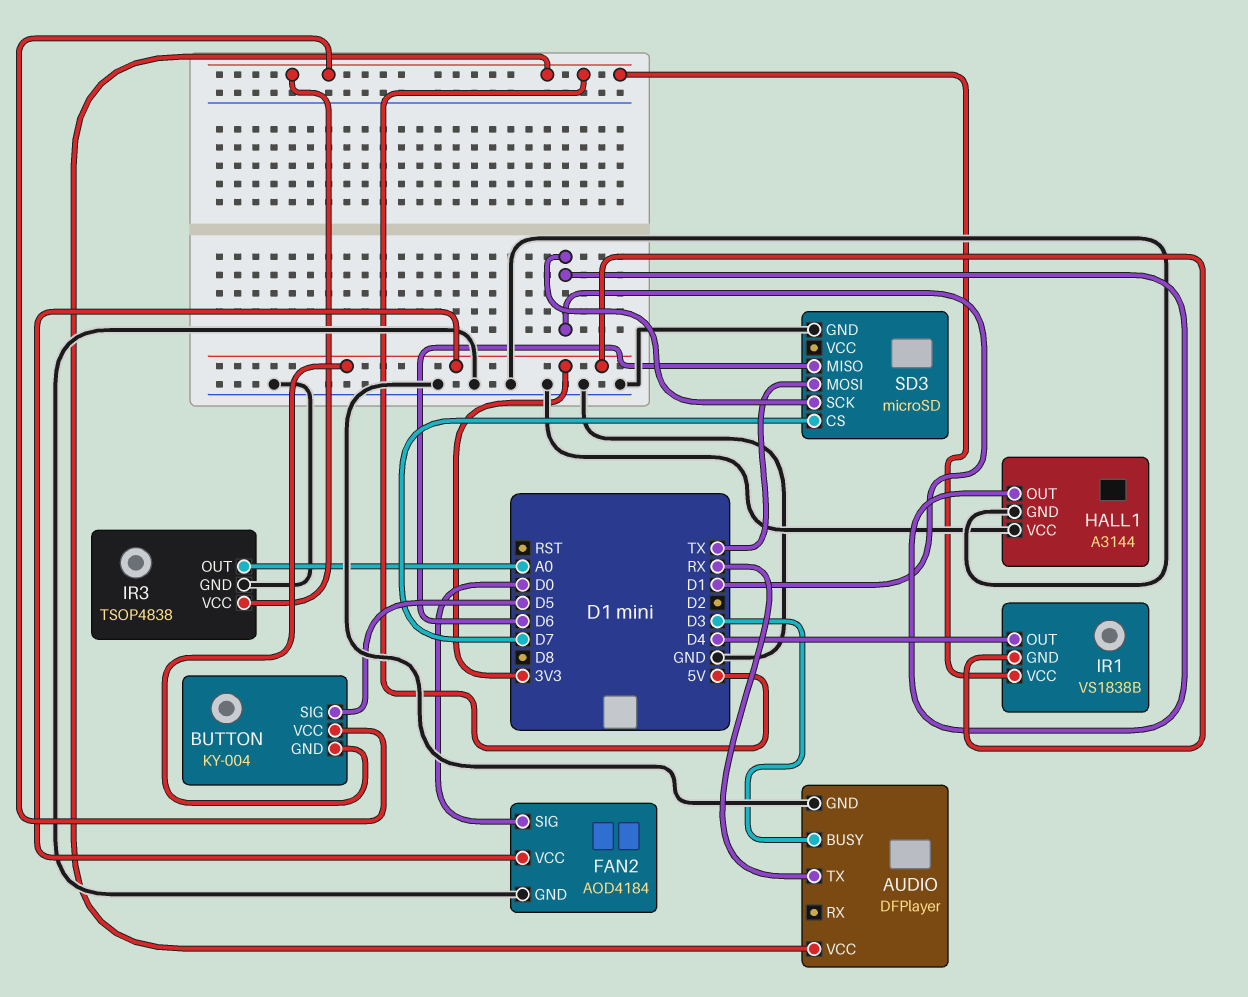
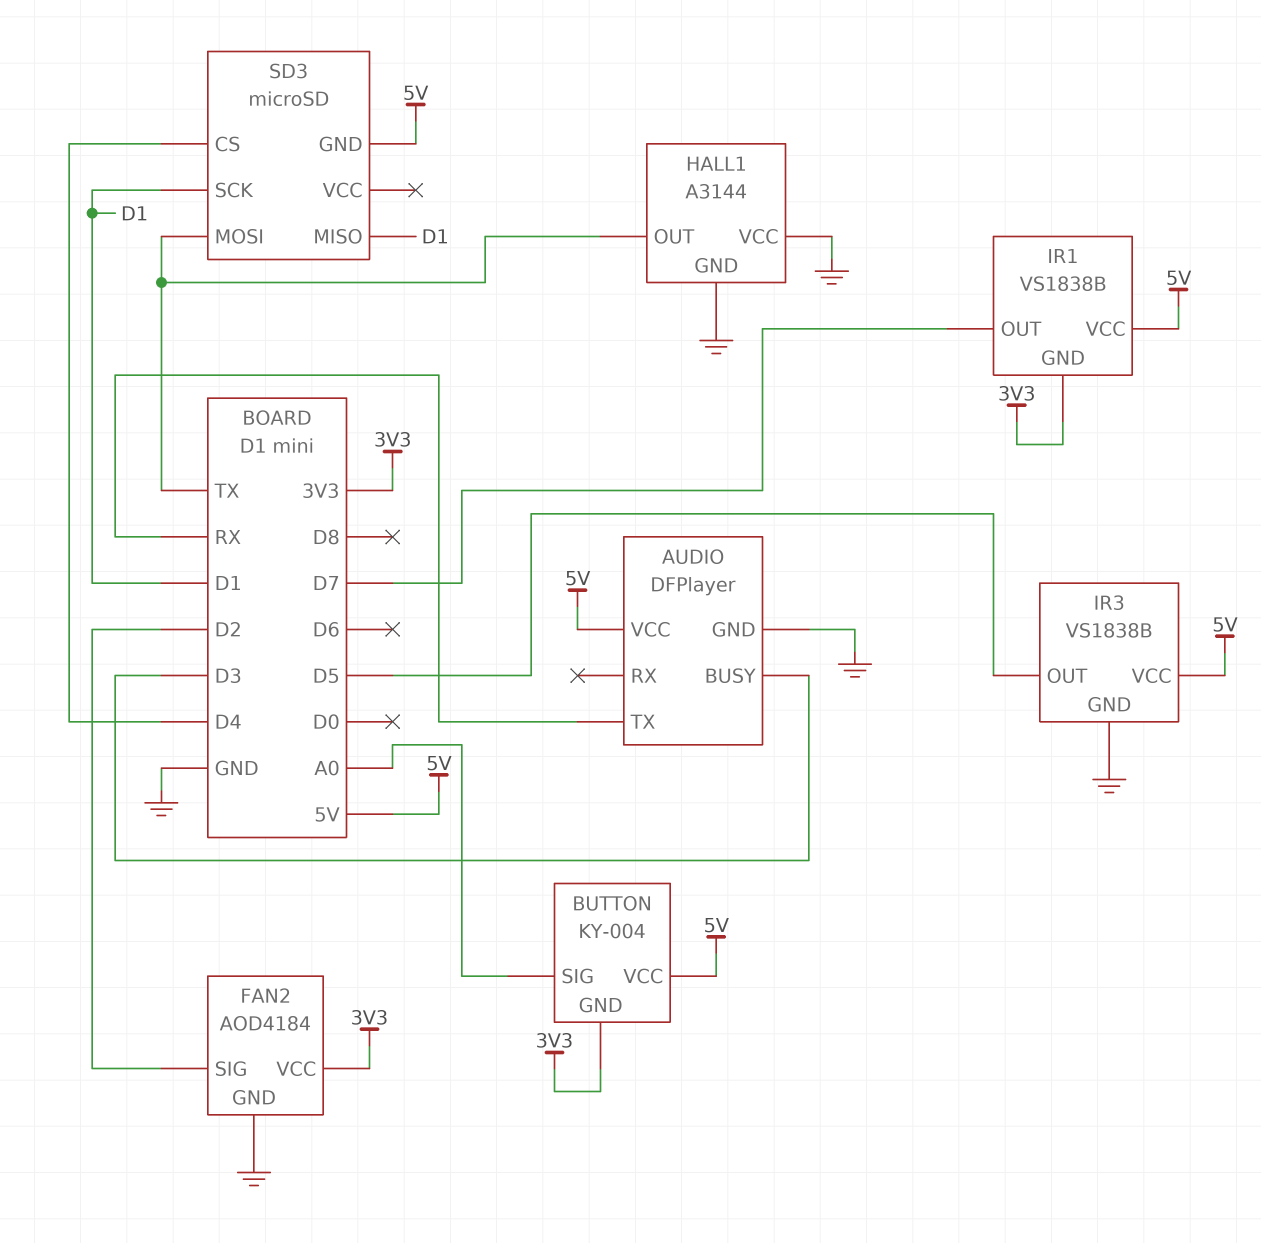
BUTTON pin SIG: D5 -> A0
FAN2 pin SIG: D0 -> D2
HALL1 pin OUT: D1 -> TX
IR1 pin OUT: D4 -> D7
IR3: TSOP4838 -> VS1838B
IR3 pin OUT: A0 -> D5
SD3 pin CS: D7 -> D4
SD3 pin GND: GND -> 5V
SD3 pin MISO: D6 -> D1

